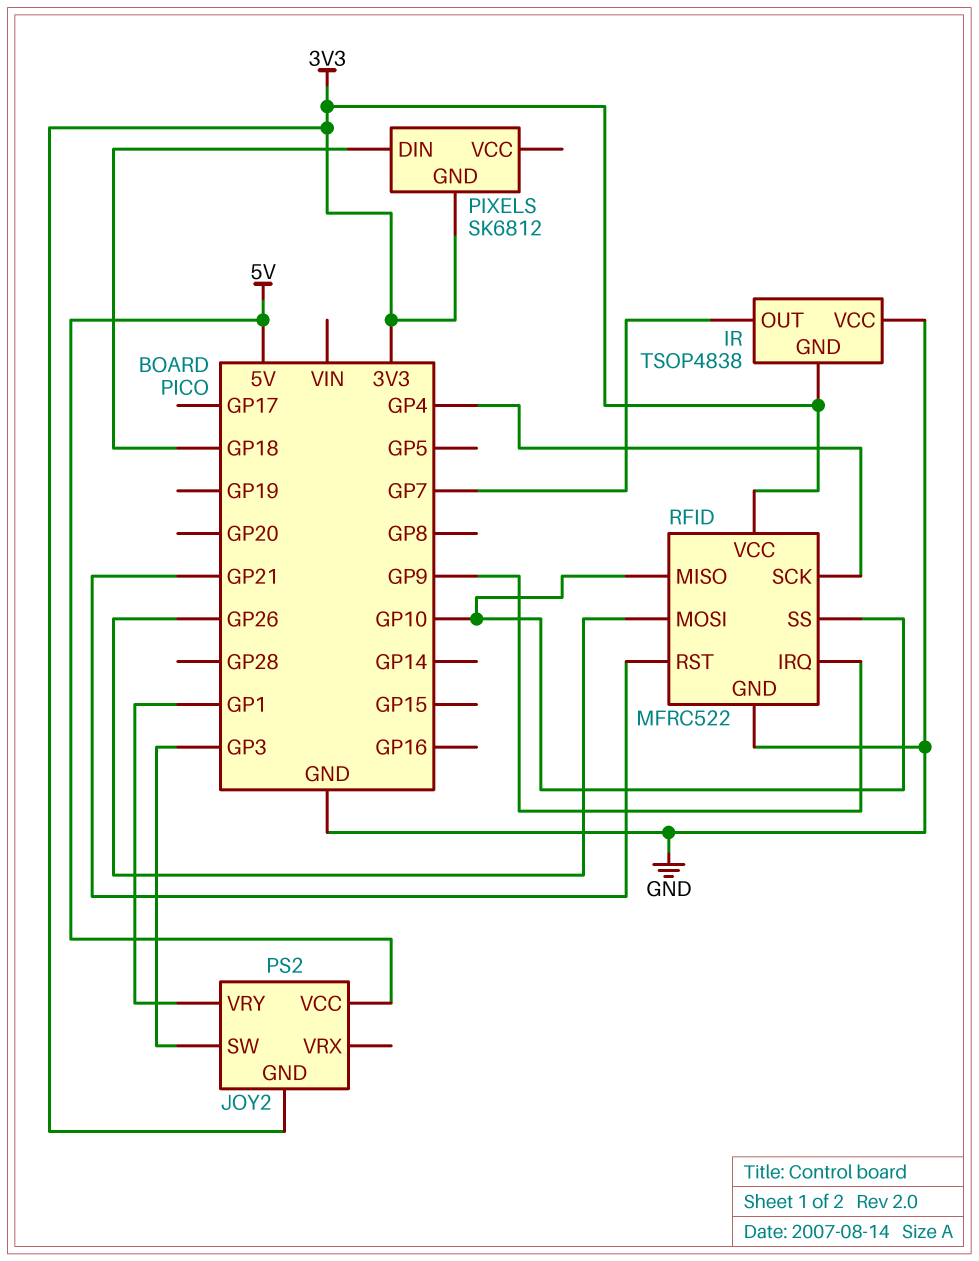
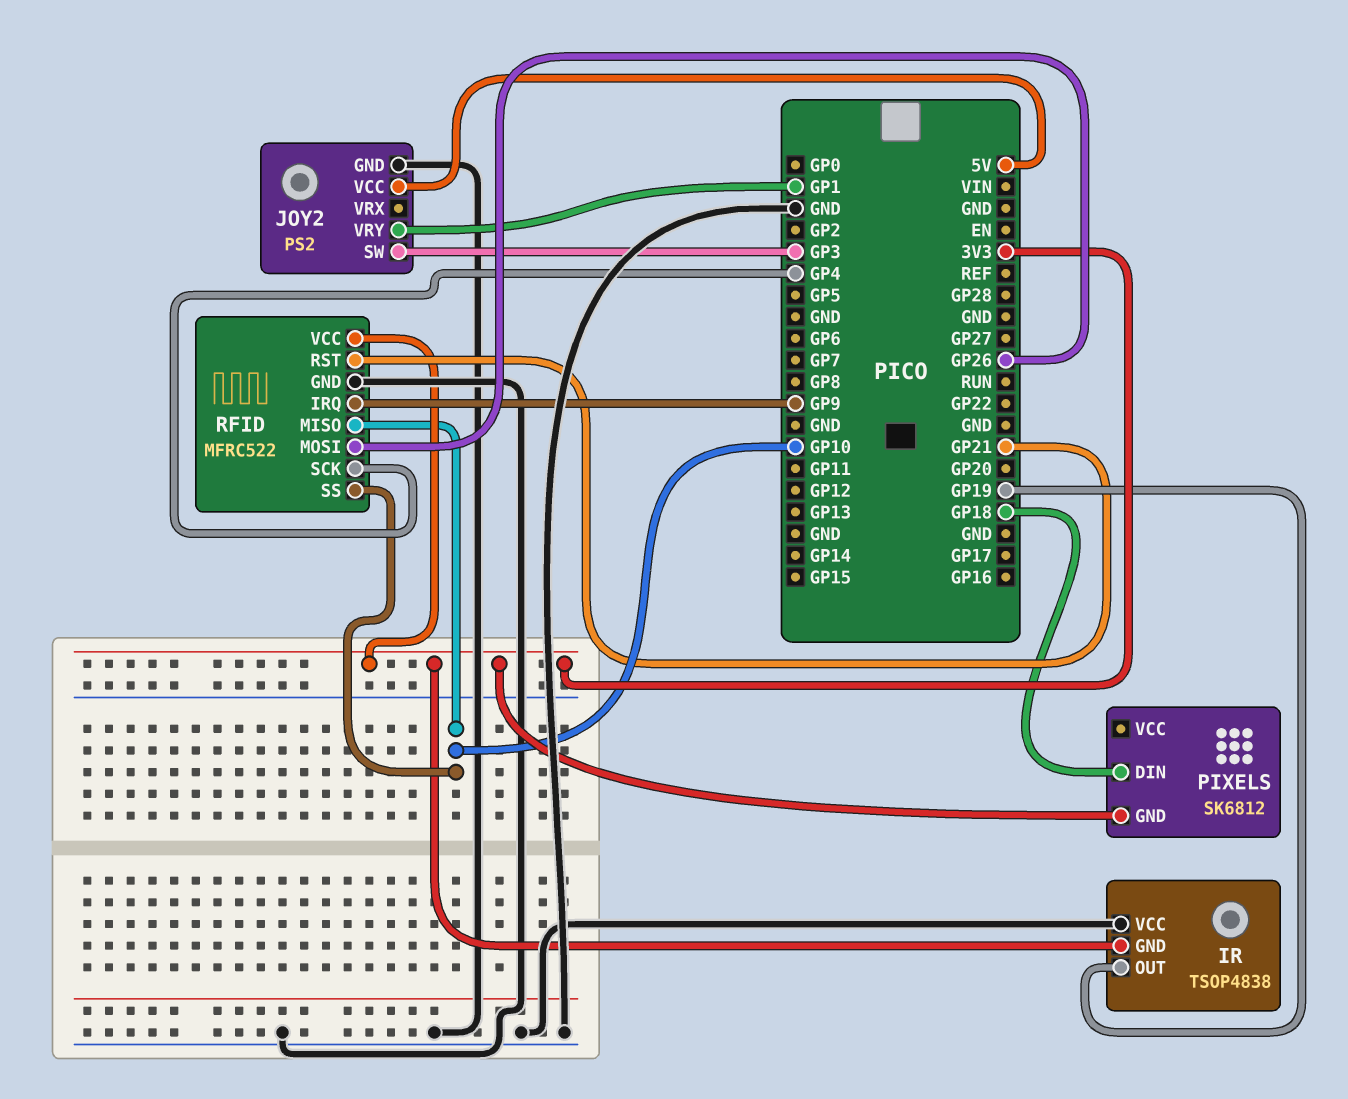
IR pin OUT: GP7 -> GP19
JOY2 pin GND: 3V3 -> GND

